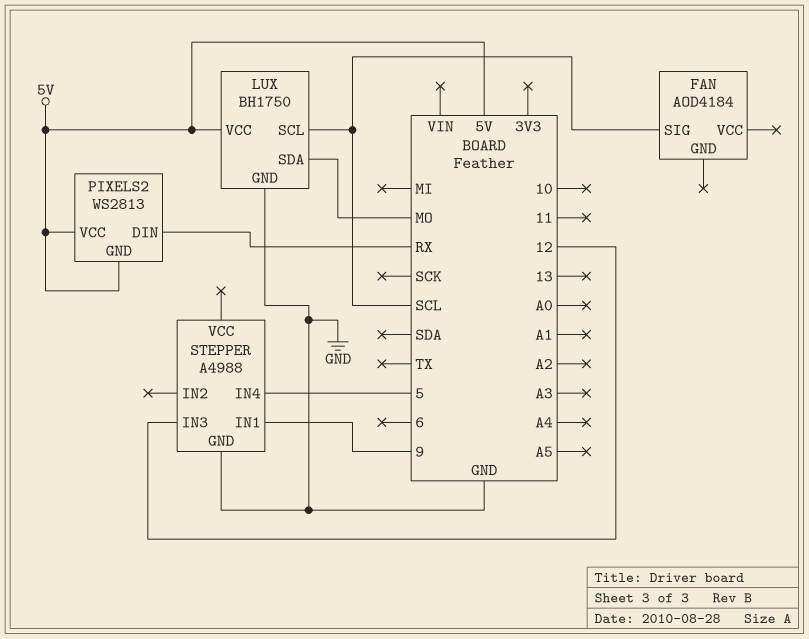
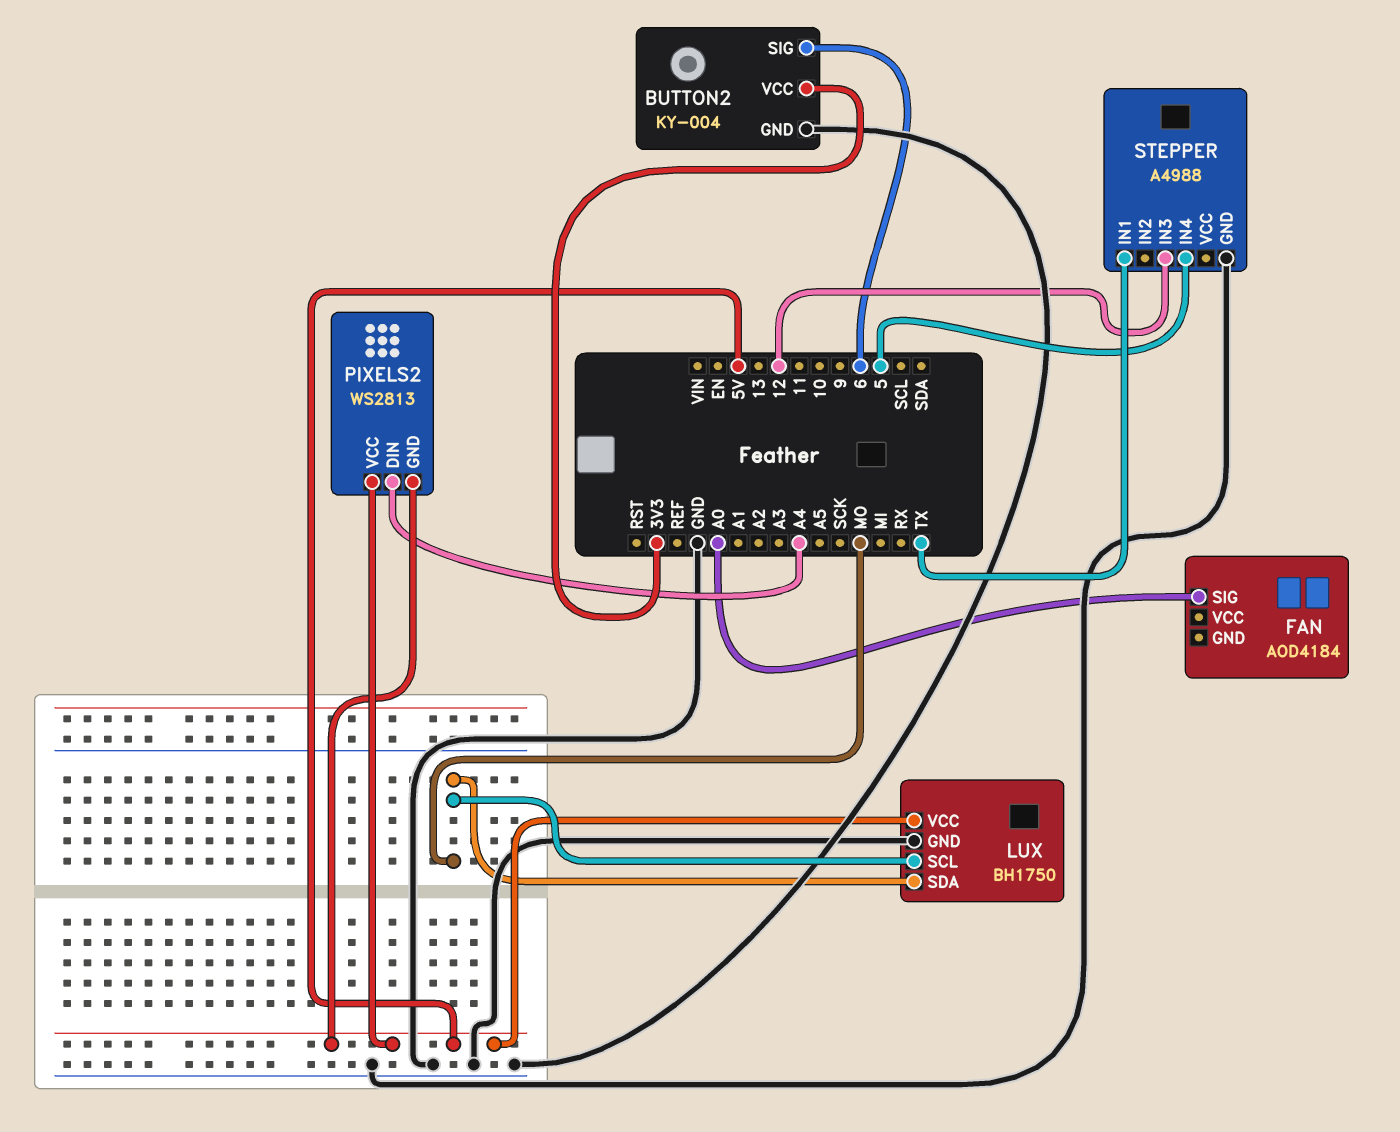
BUTTON2: none -> KY-004
BUTTON2 pin GND: none -> GND
BUTTON2 pin SIG: none -> 6
BUTTON2 pin VCC: none -> 3V3
FAN pin SIG: SCL -> A0
LUX pin SCL: SCL -> MO
PIXELS2 pin DIN: RX -> A4
STEPPER pin IN1: 9 -> TX

